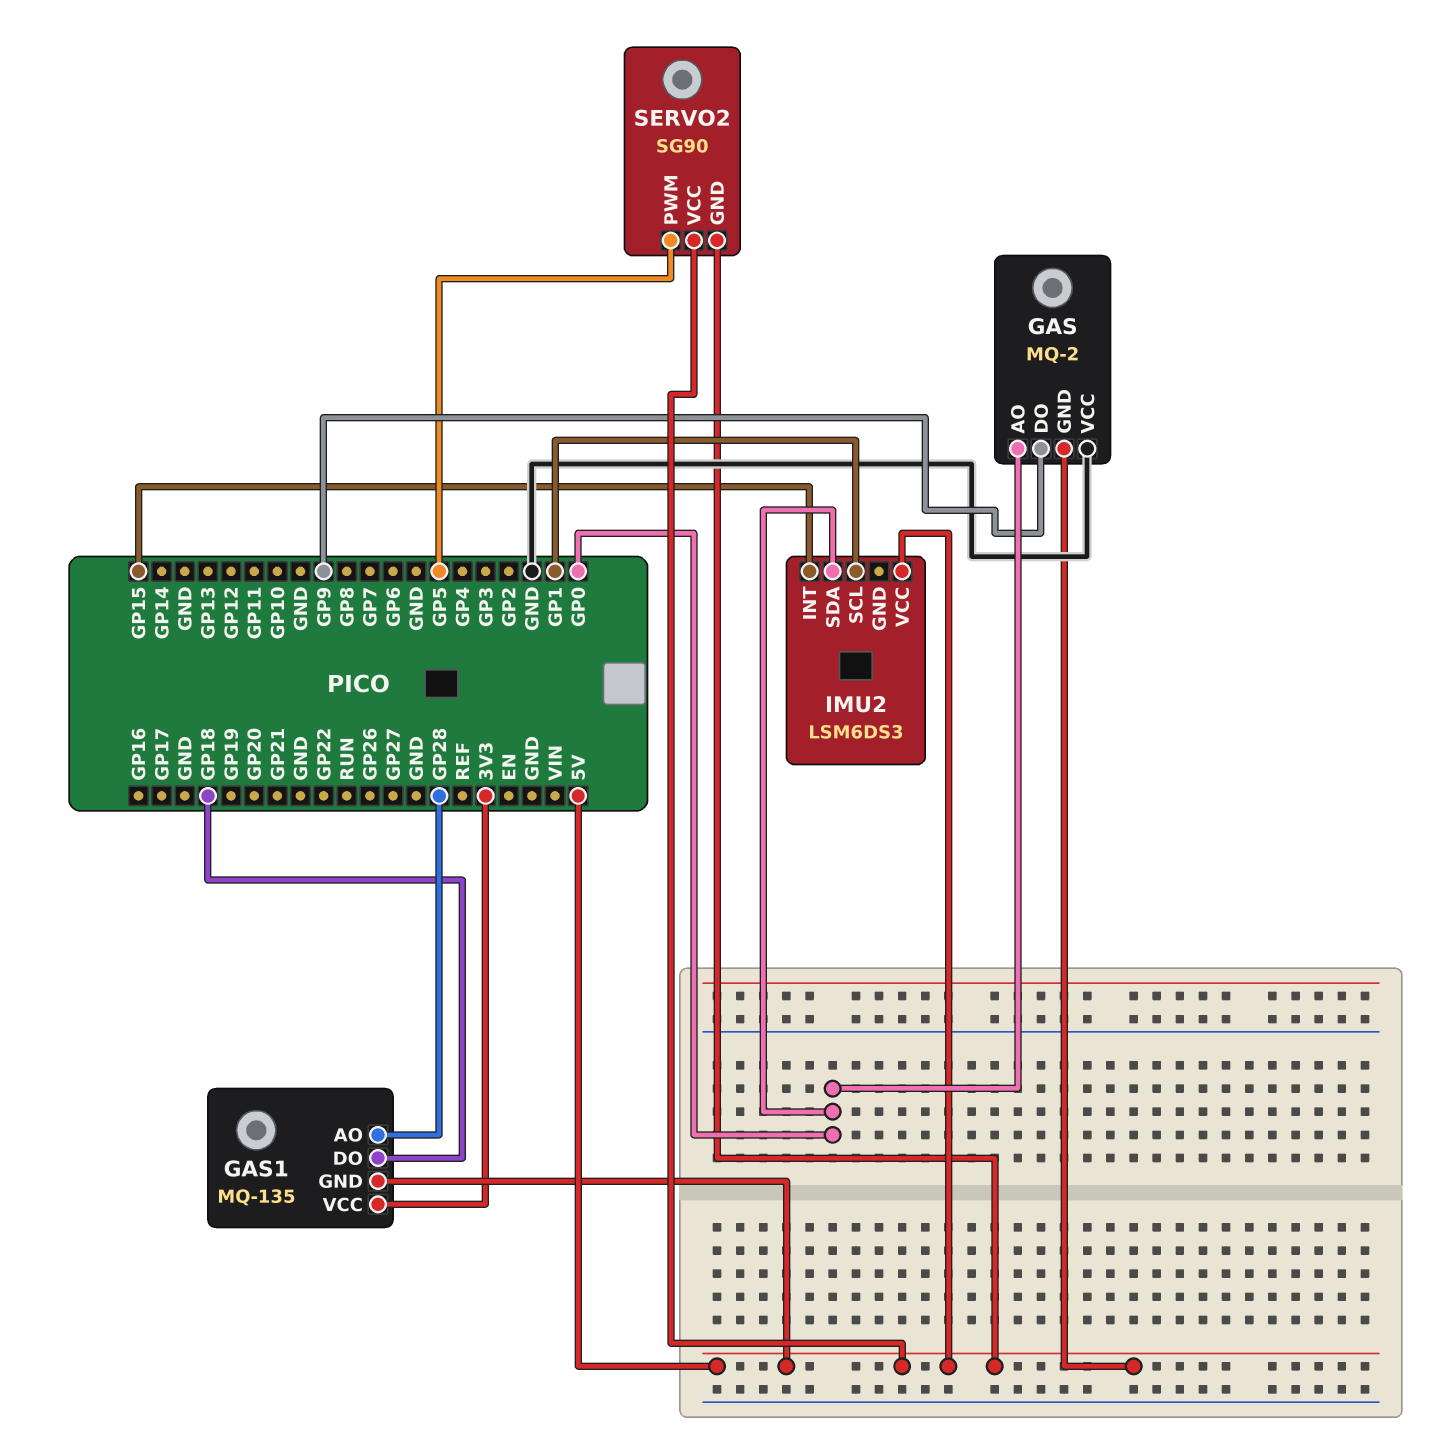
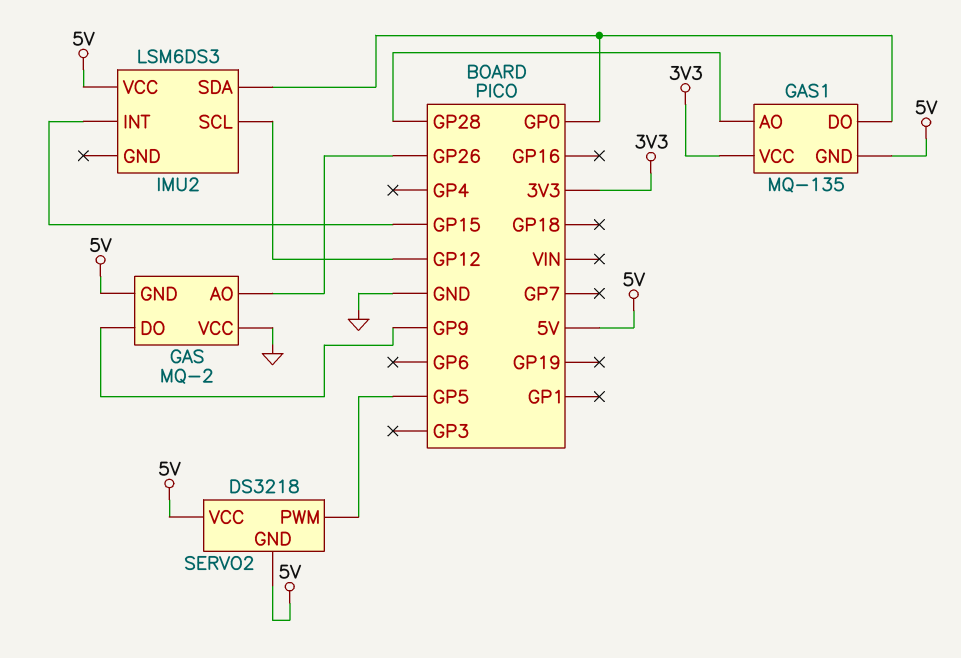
GAS pin AO: GP0 -> GP26
GAS1 pin DO: GP18 -> GP0
IMU2 pin SCL: GP1 -> GP12
SERVO2: SG90 -> DS3218

